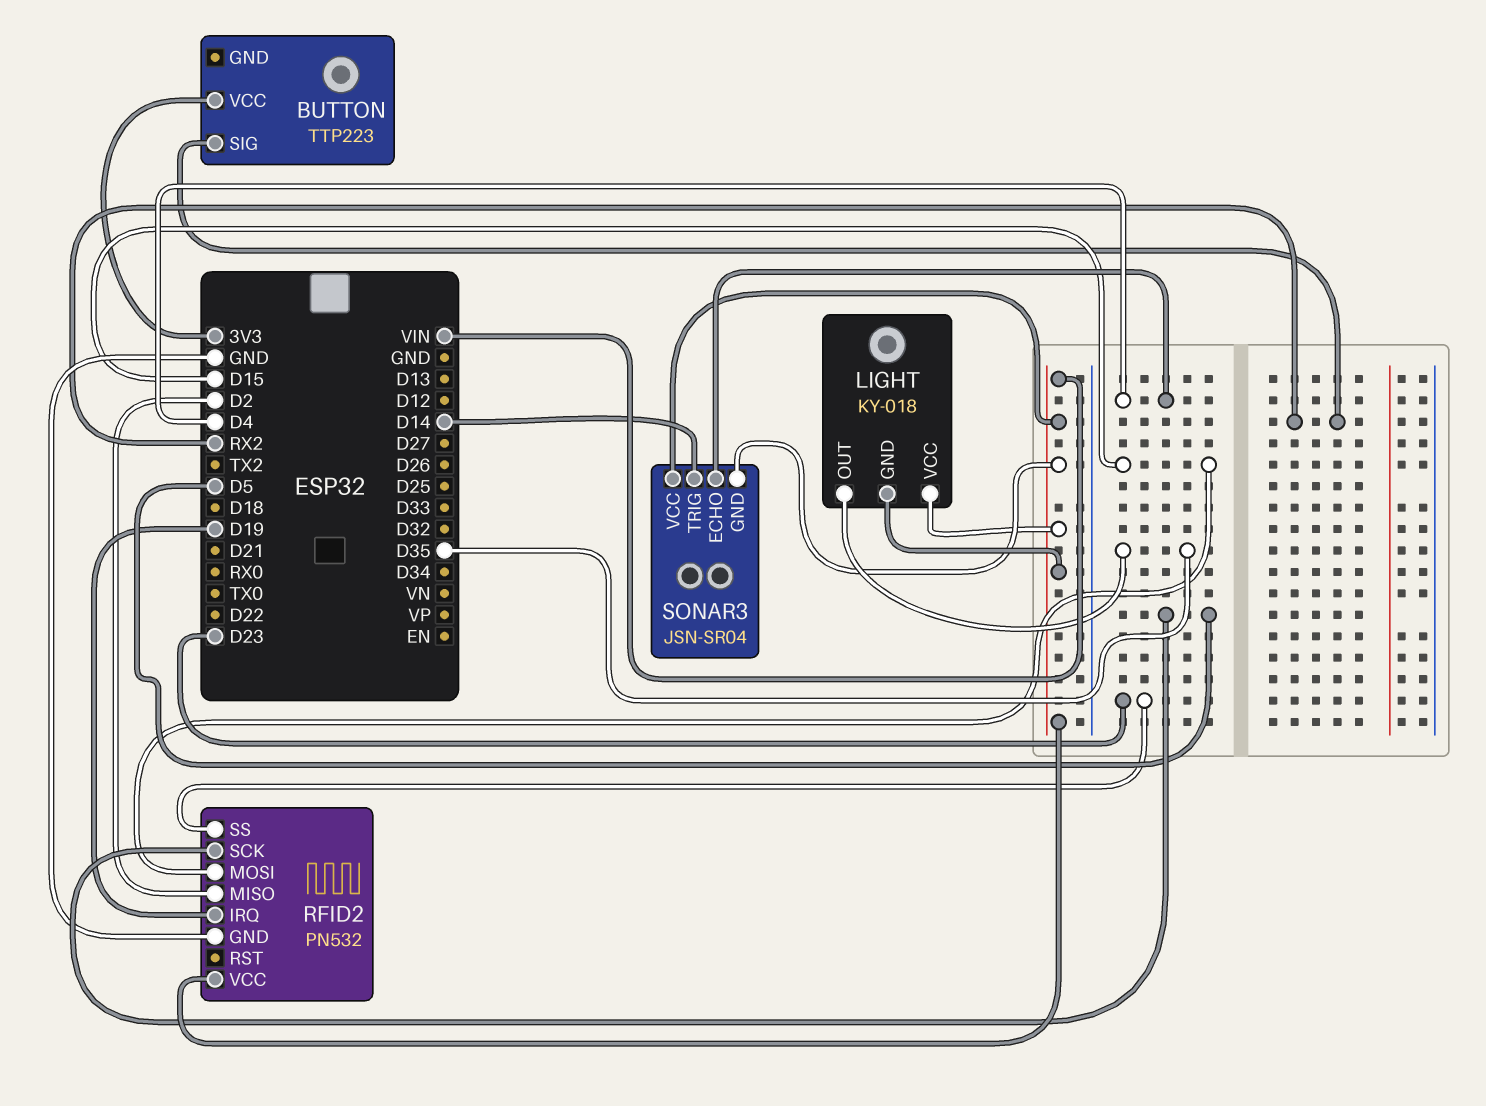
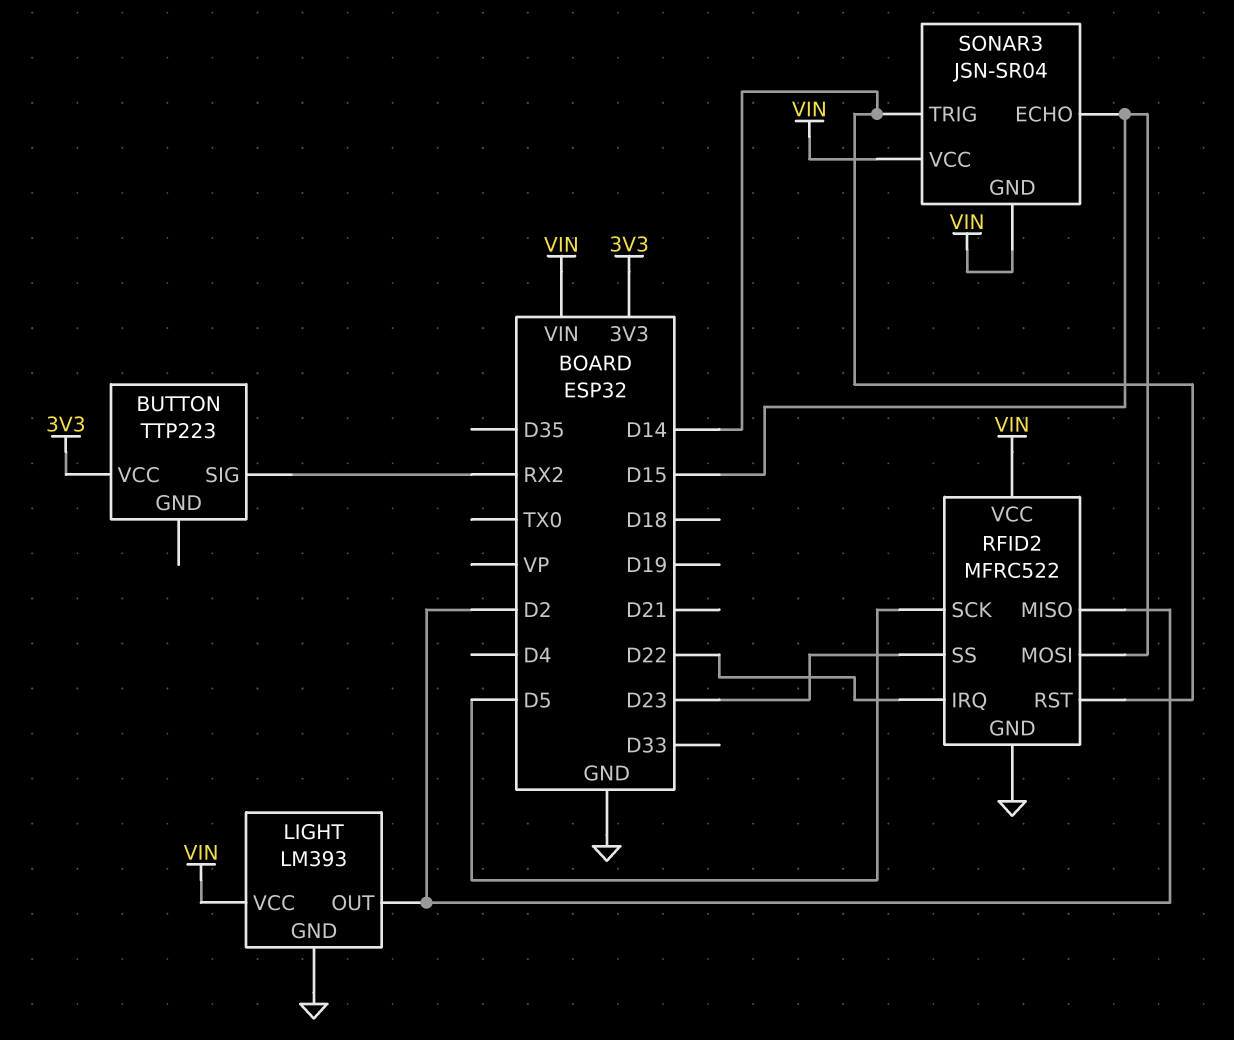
LIGHT: KY-018 -> LM393
LIGHT pin GND: VIN -> GND
LIGHT pin OUT: D35 -> D2
RFID2: PN532 -> MFRC522
RFID2 pin IRQ: D19 -> D22
RFID2 pin RST: none -> D14
SONAR3 pin ECHO: D4 -> D15

